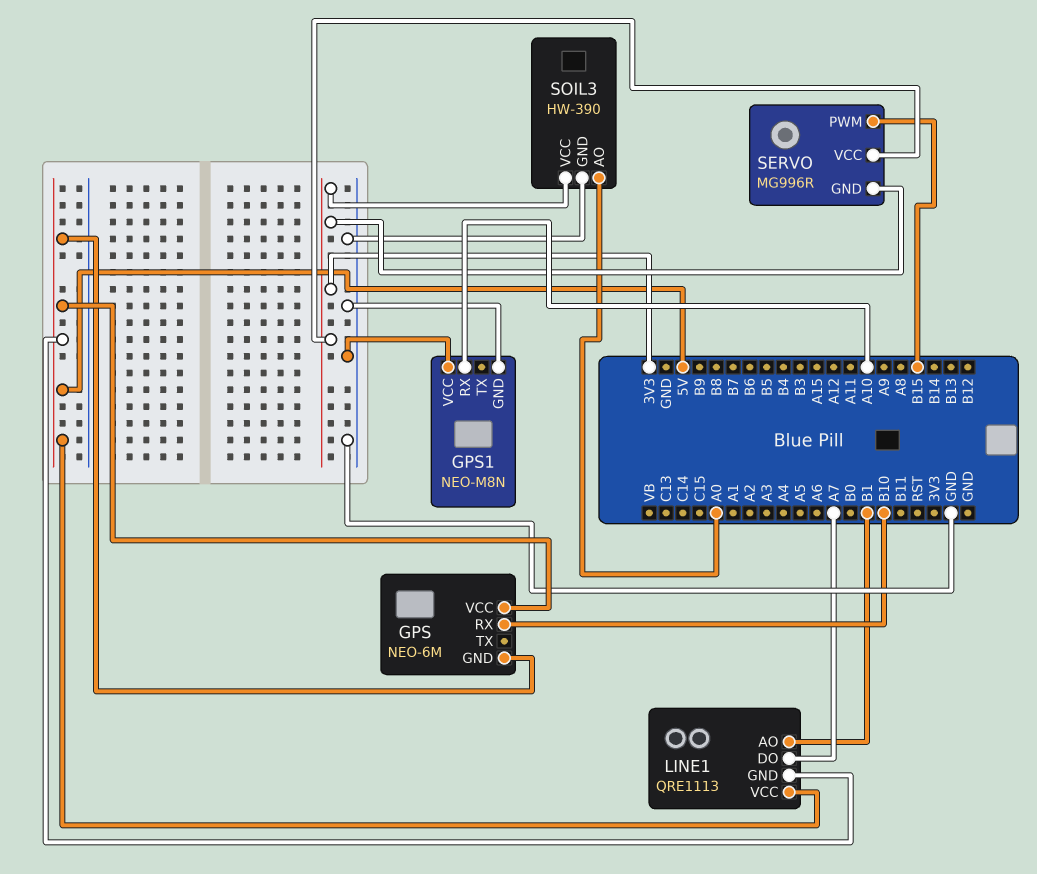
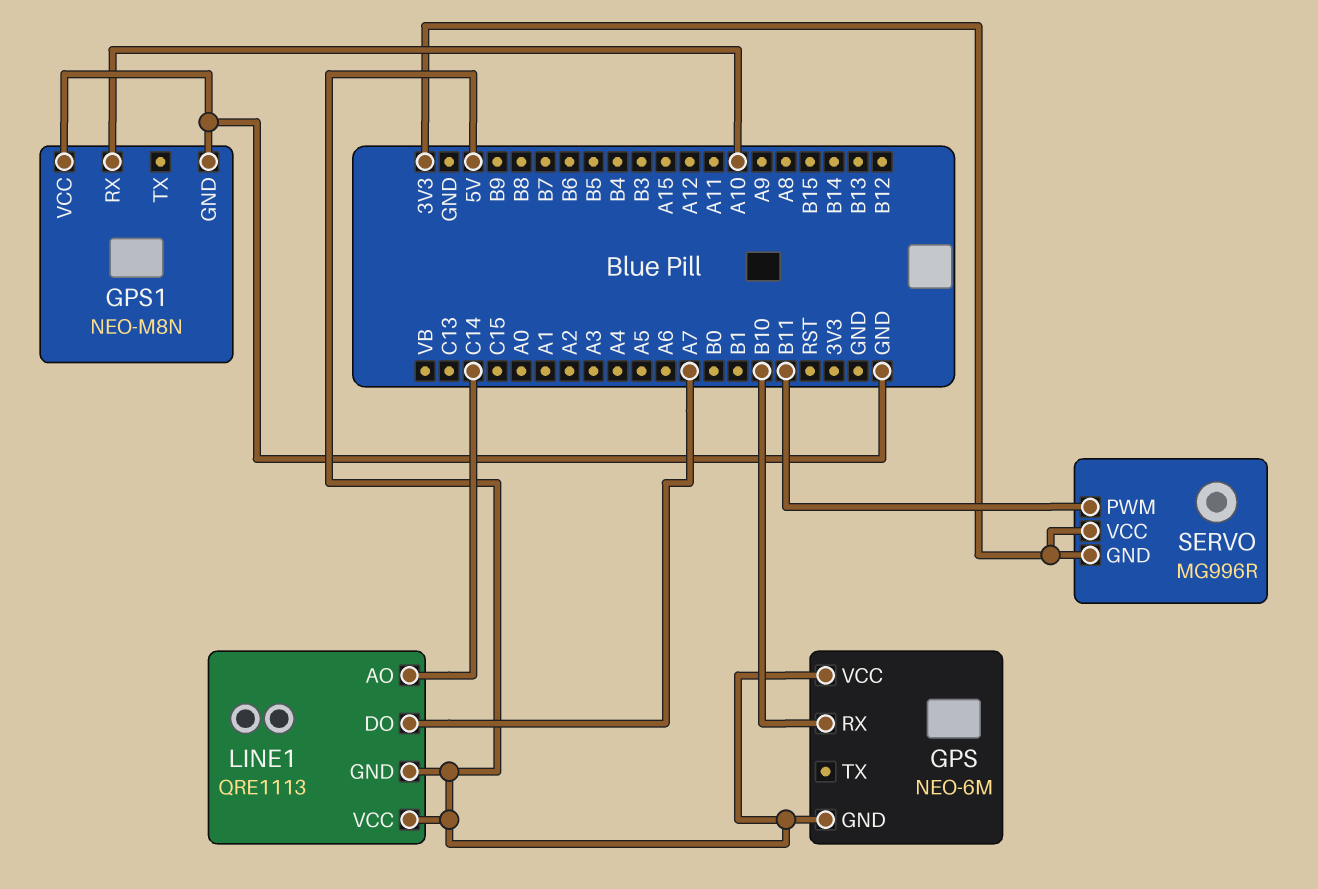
LINE1 pin AO: B1 -> C14
SERVO pin PWM: B15 -> B11
SOIL3: HW-390 -> none
SOIL3 pin AO: A0 -> none
SOIL3 pin GND: GND -> none
SOIL3 pin VCC: 3V3 -> none

